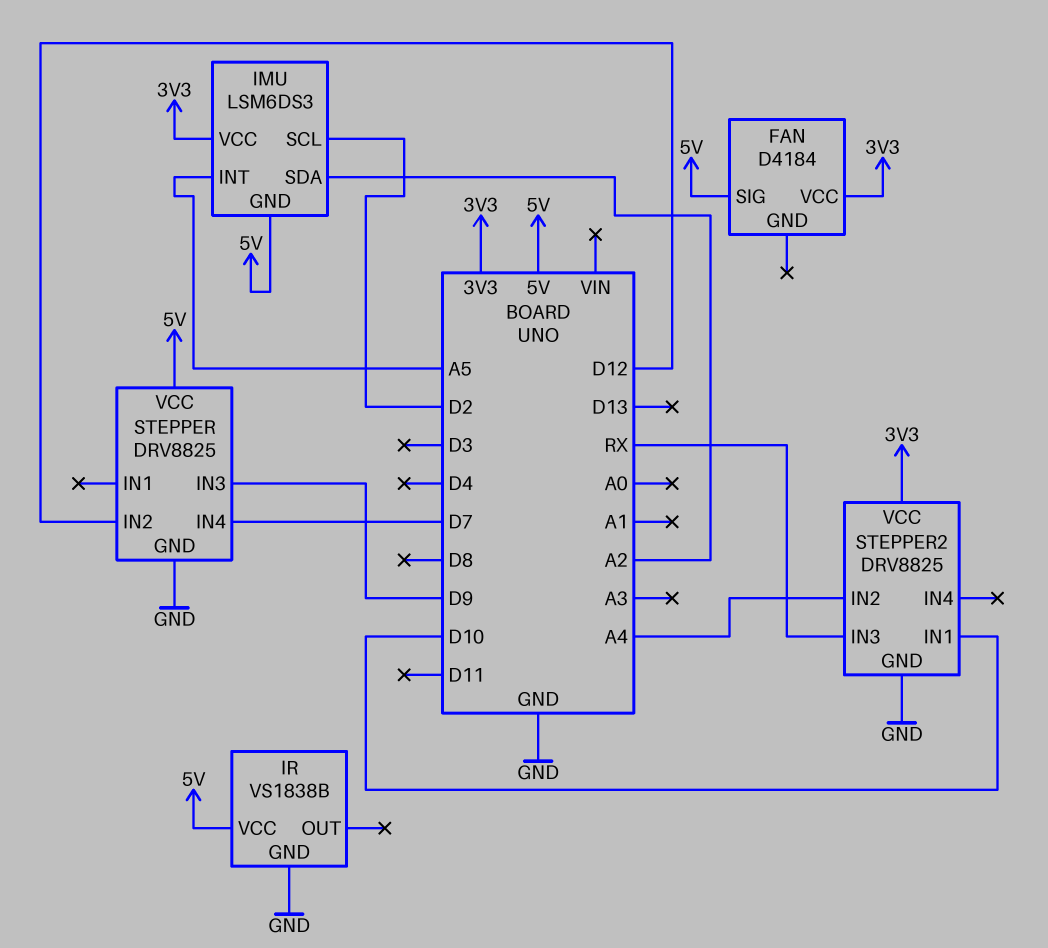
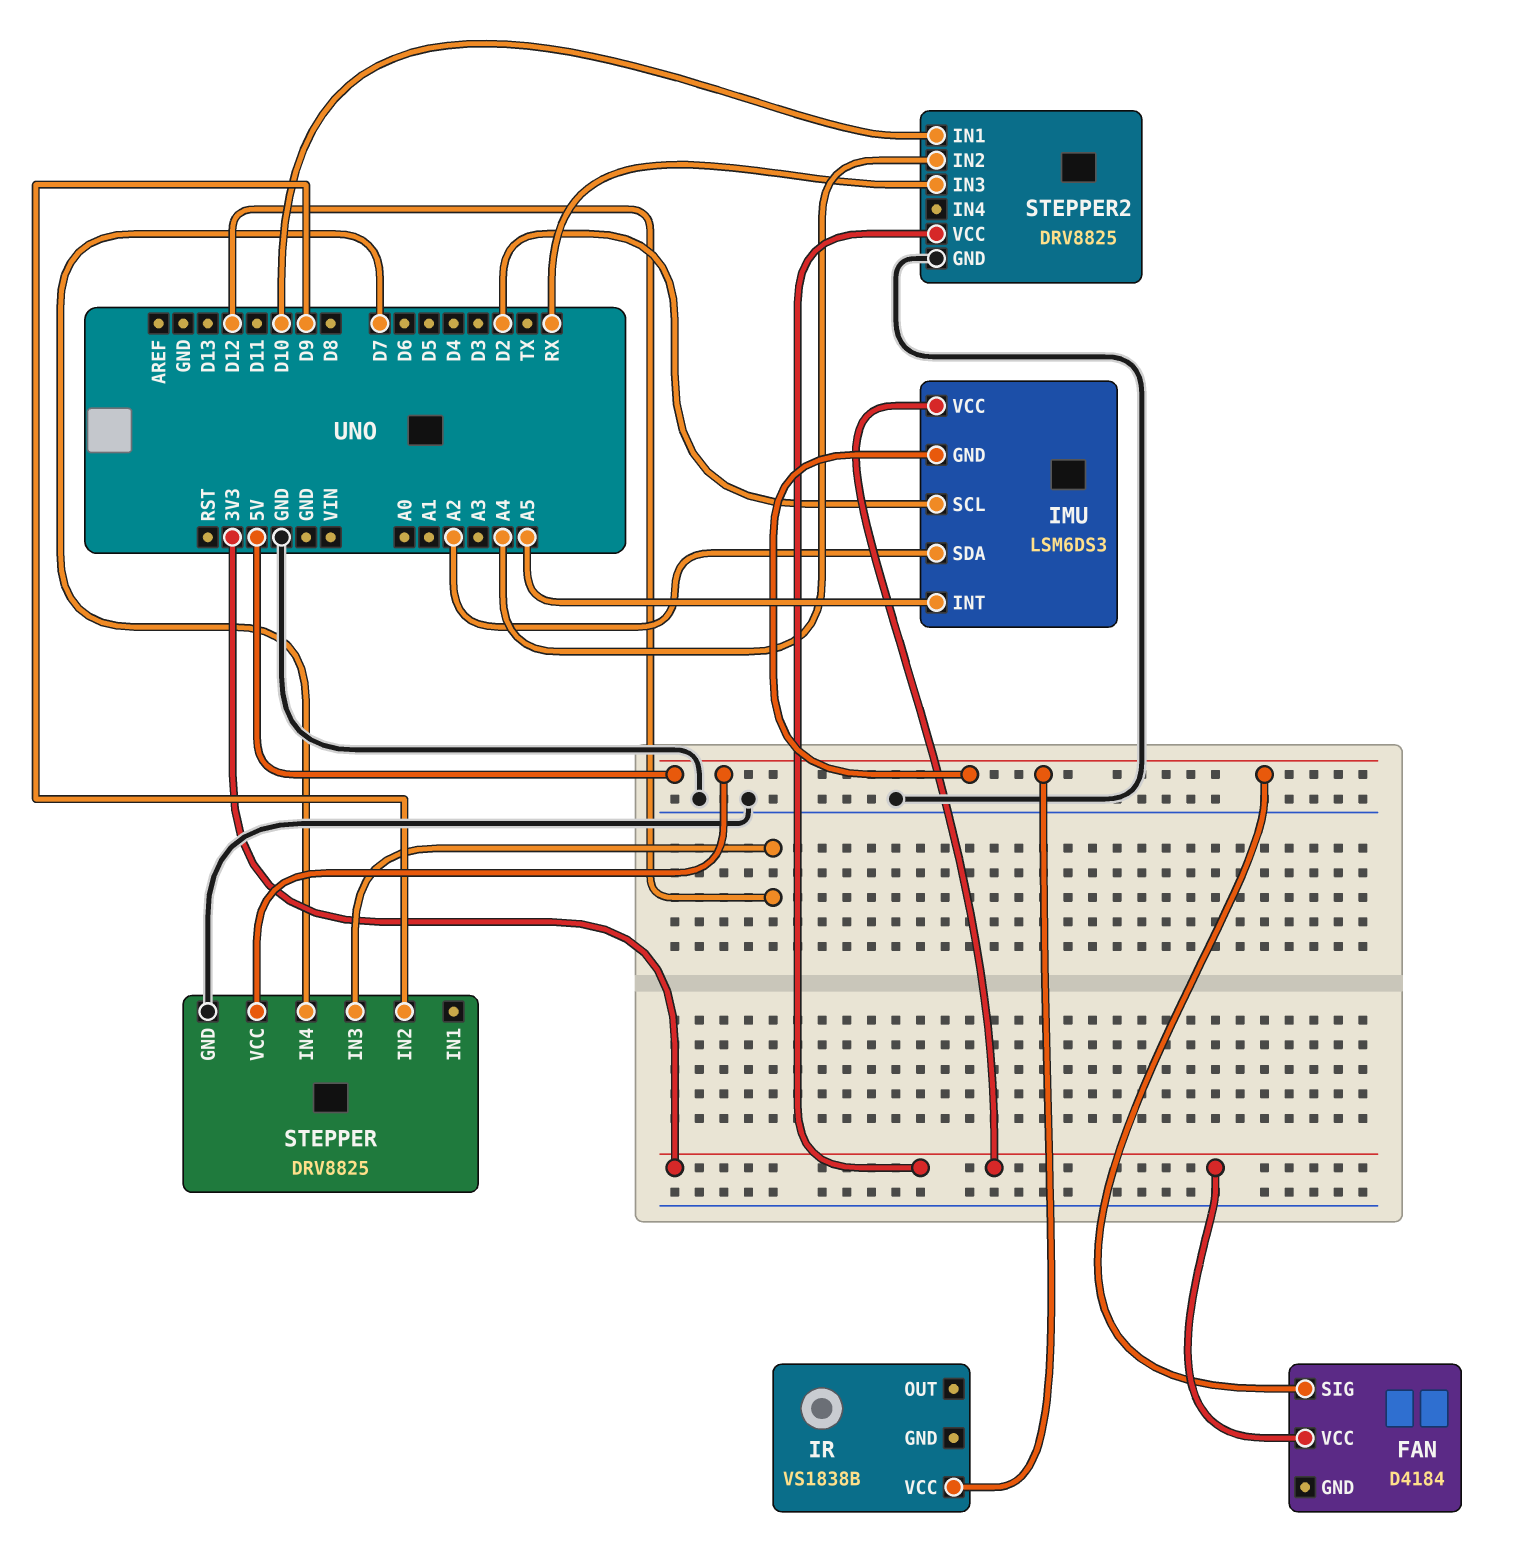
IR pin GND: GND -> none
STEPPER pin IN2: D12 -> D9
STEPPER pin IN3: D9 -> D12

